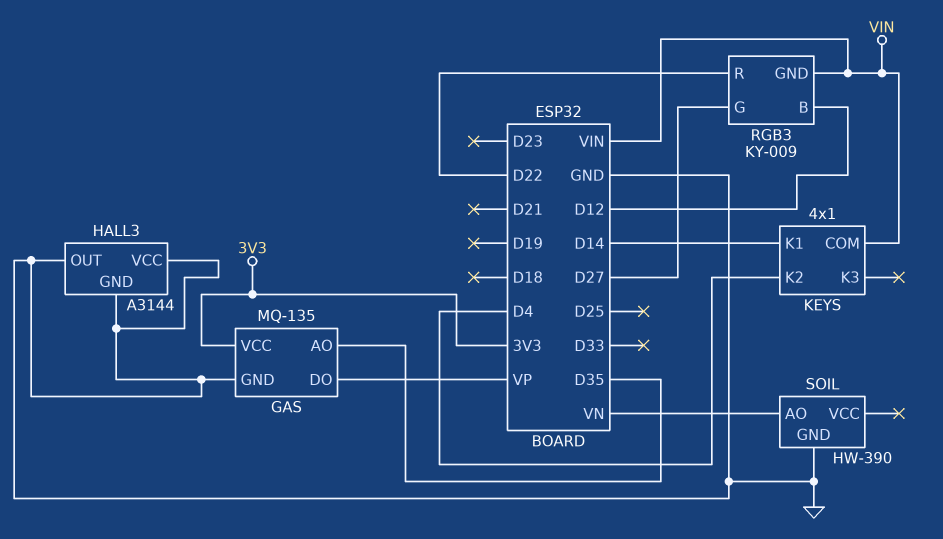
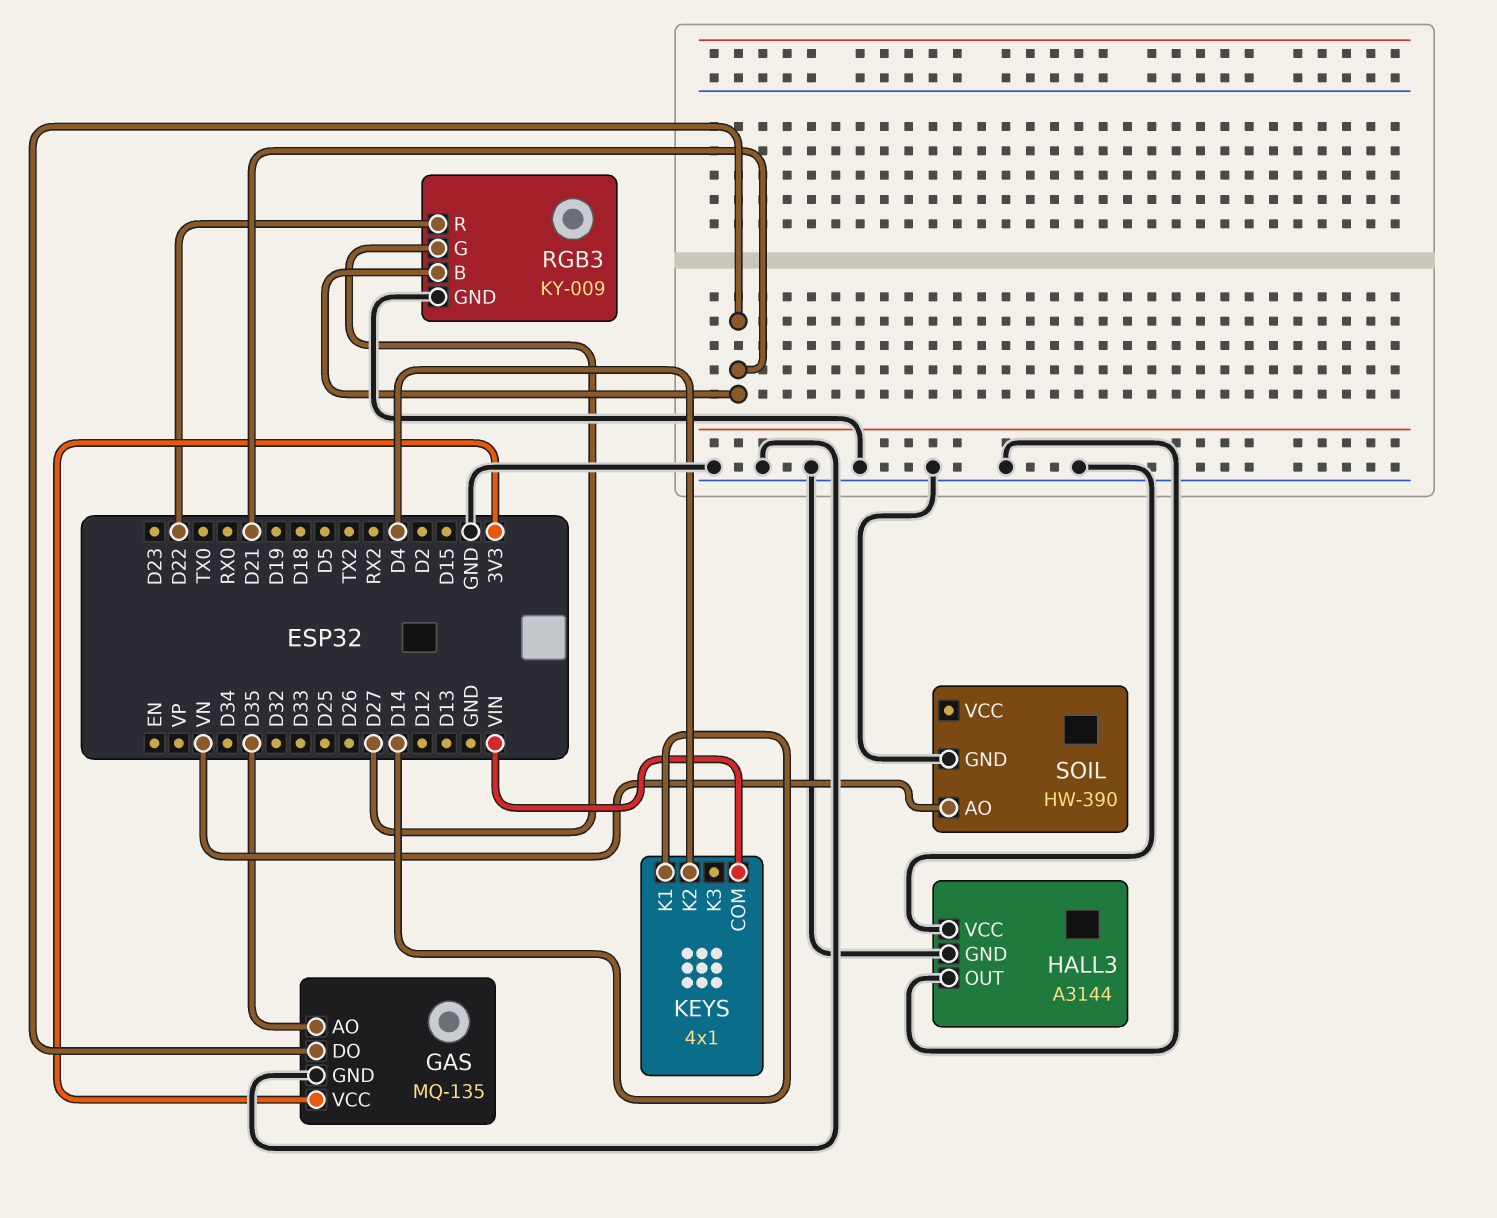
GAS pin DO: VP -> D21
RGB3 pin B: D12 -> D21
RGB3 pin GND: VIN -> GND

